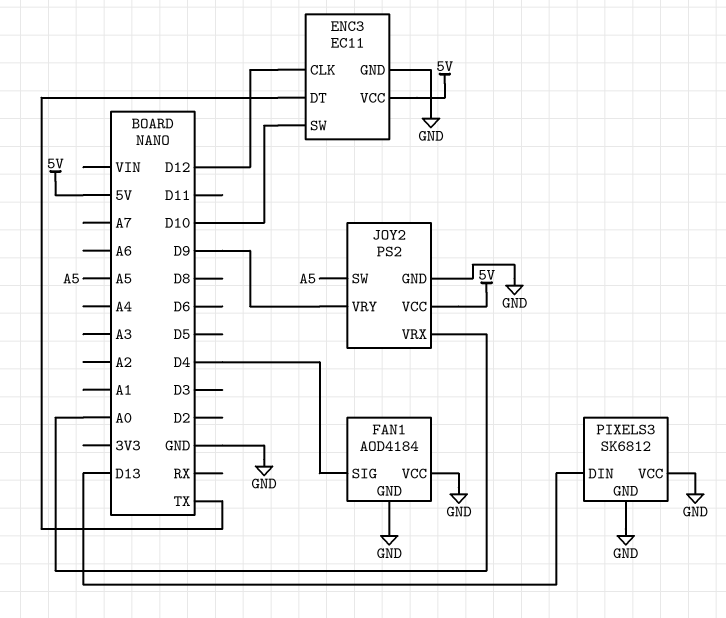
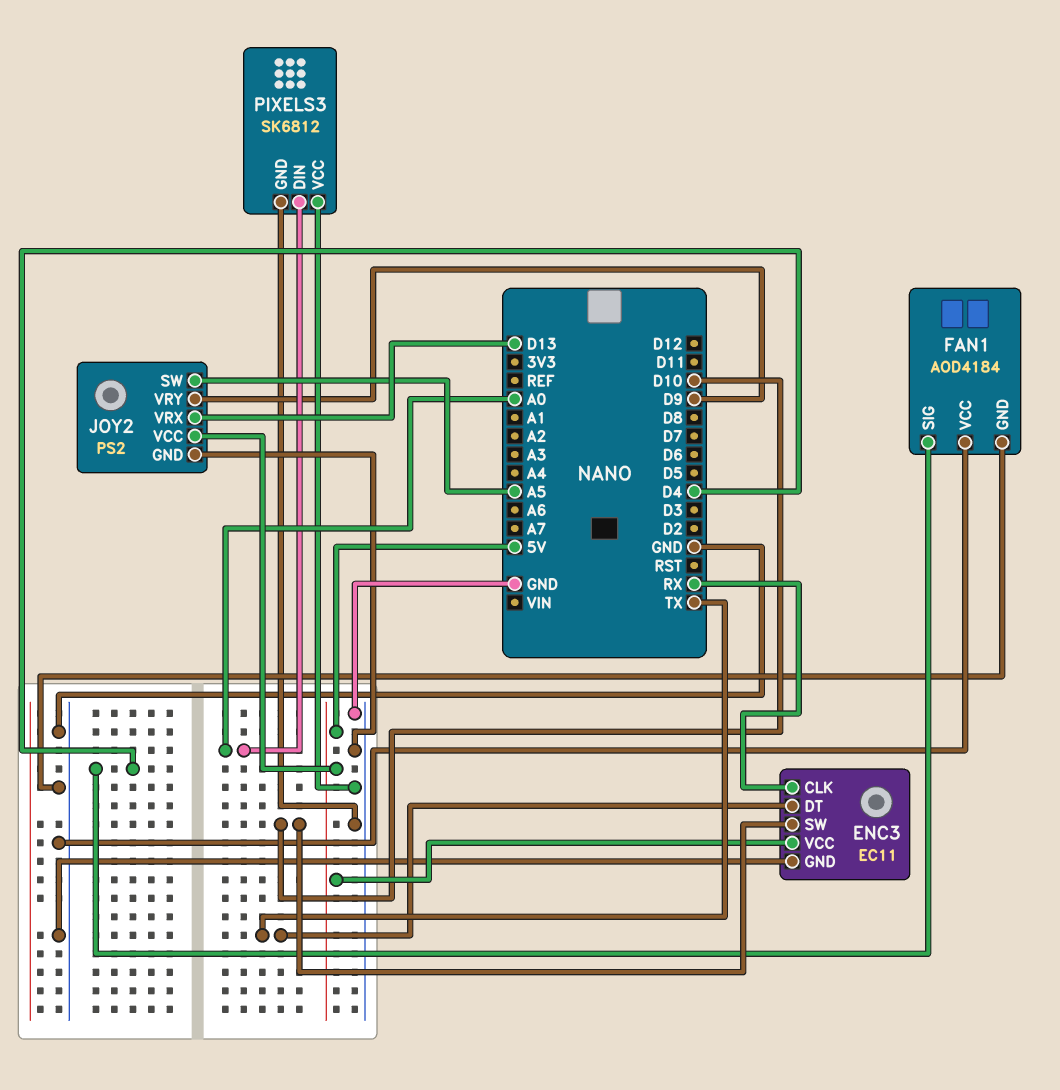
ENC3 pin CLK: D12 -> RX
JOY2 pin VRX: A0 -> D13
PIXELS3 pin DIN: D13 -> A0

